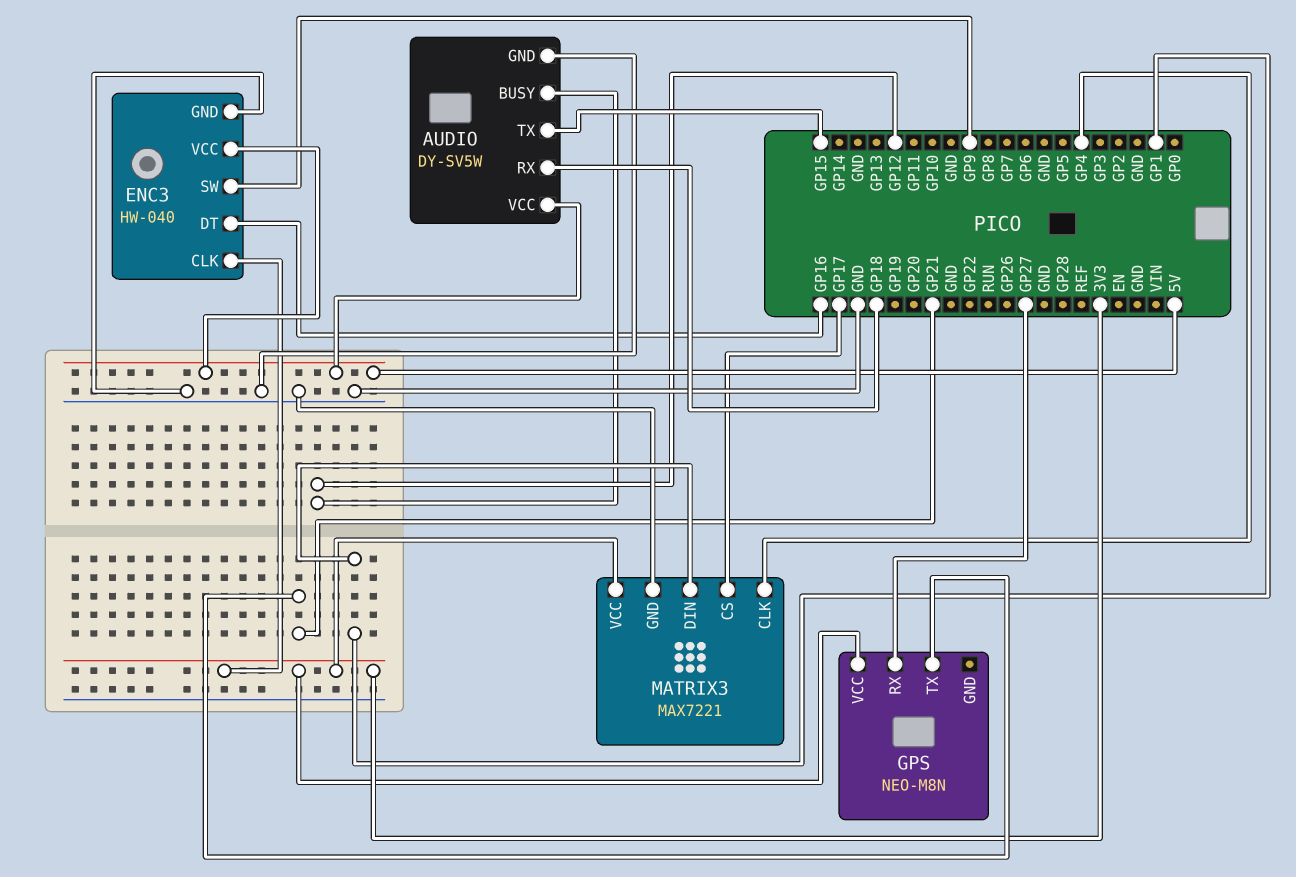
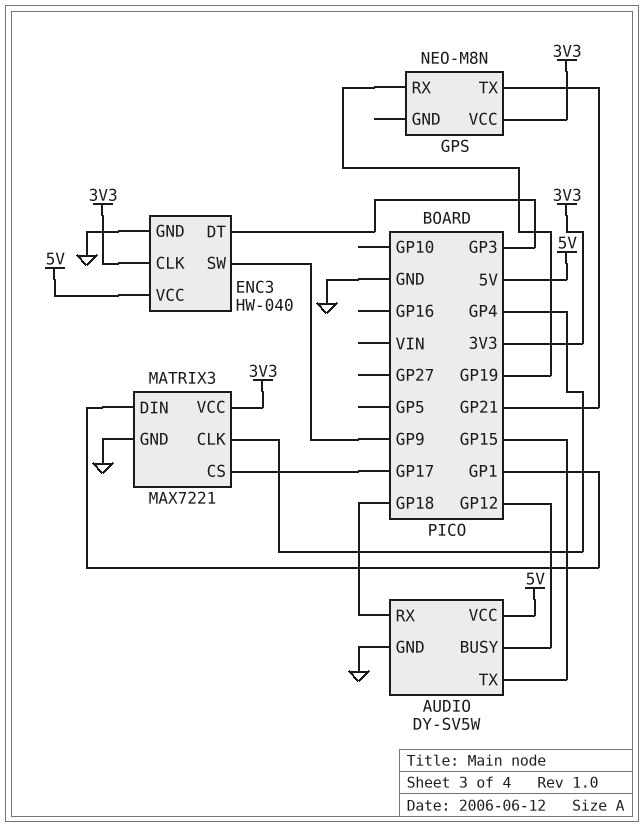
ENC3 pin DT: GP16 -> GP3
GPS pin RX: GP27 -> GP19

